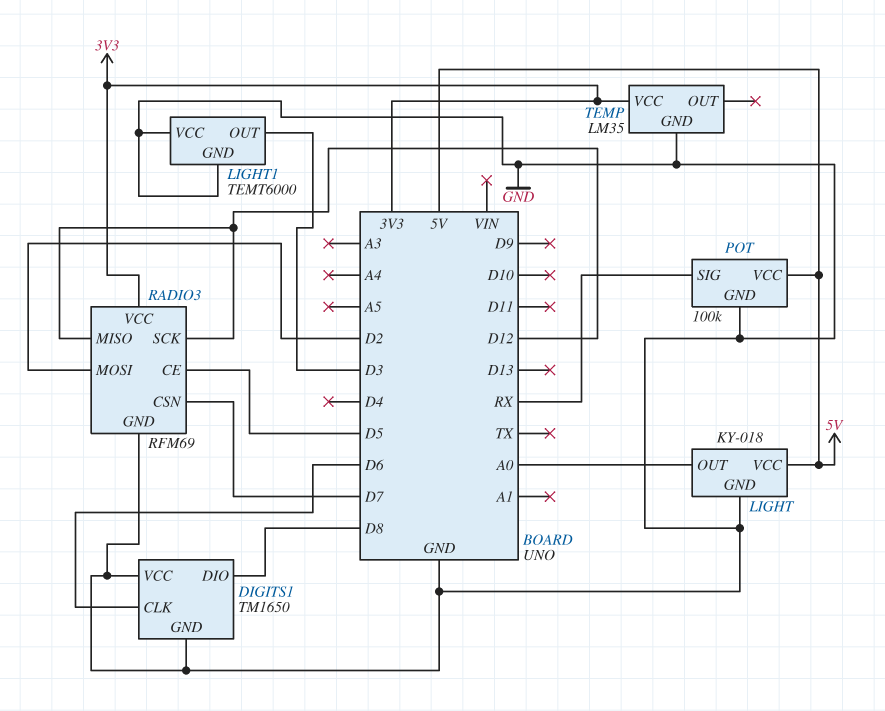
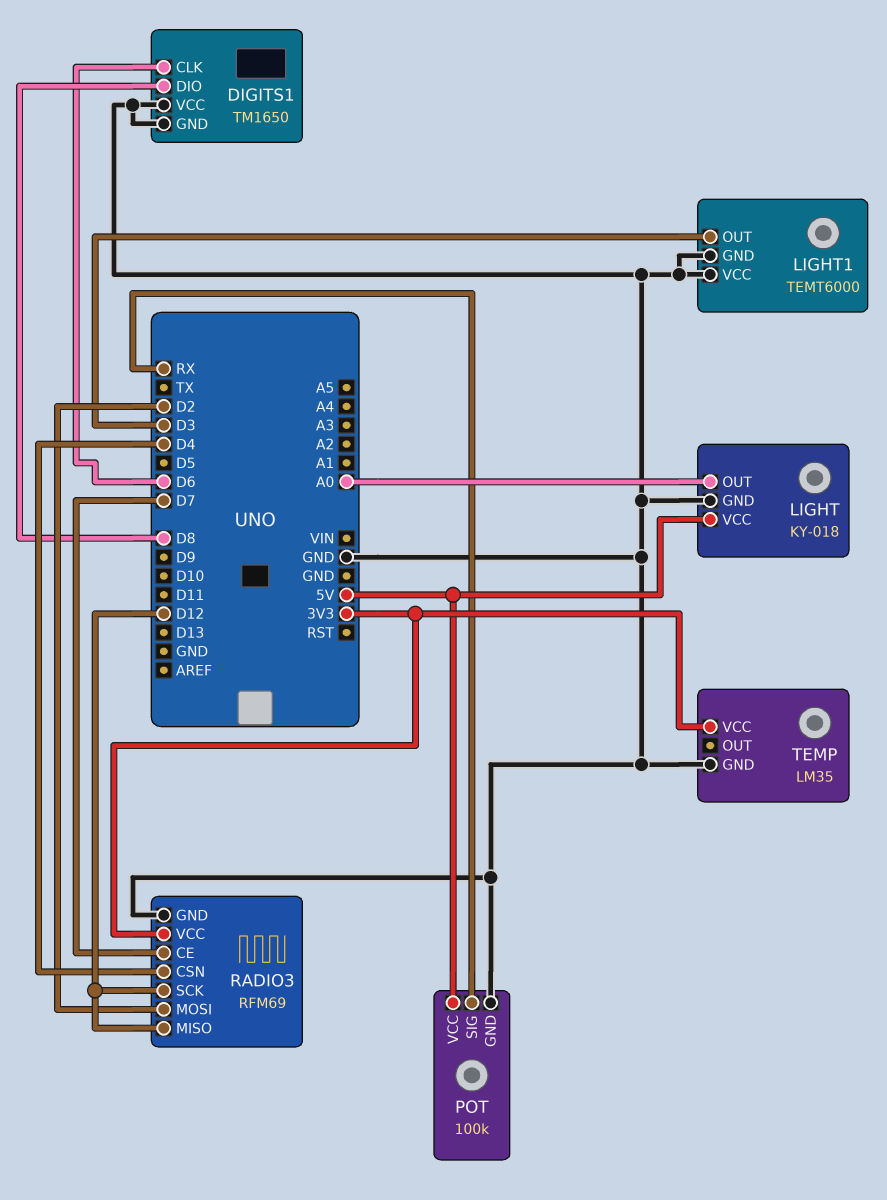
RADIO3 pin CE: D5 -> D7
RADIO3 pin CSN: D7 -> D4

